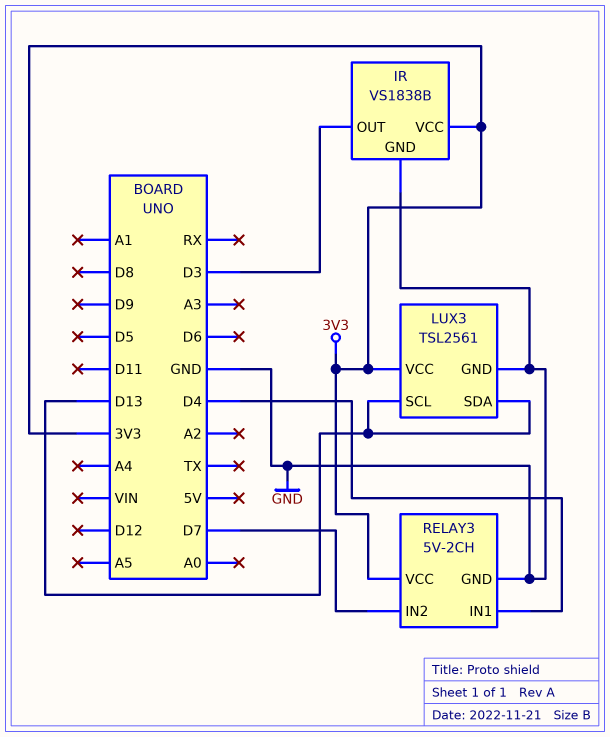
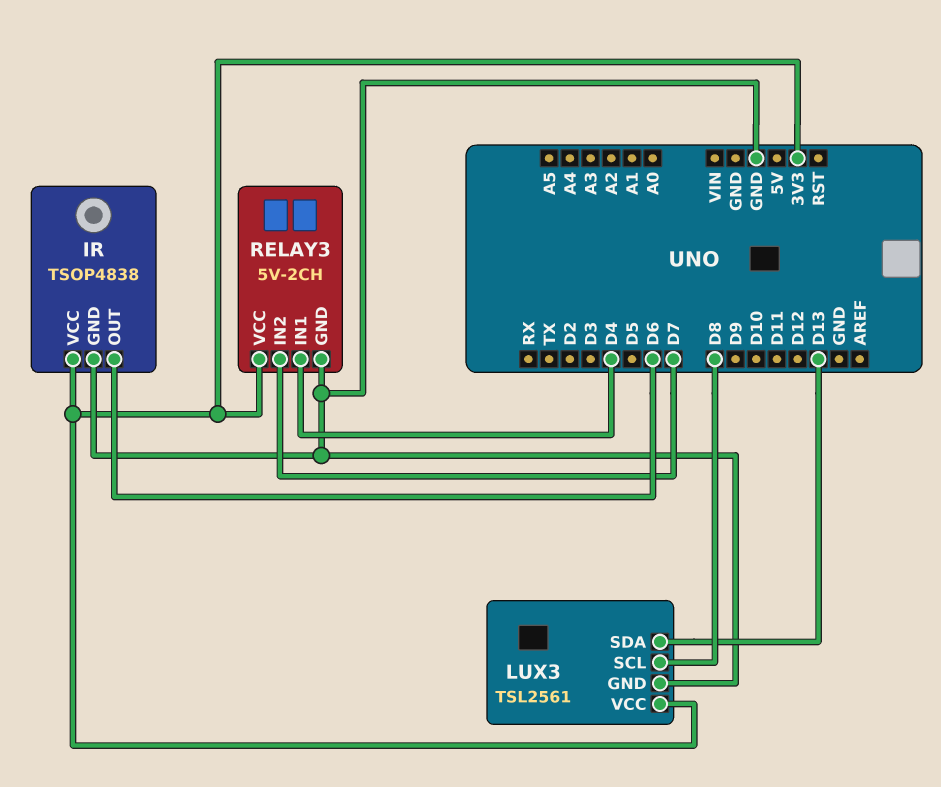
IR: VS1838B -> TSOP4838
IR pin OUT: D3 -> D6
LUX3 pin SCL: D13 -> D8

